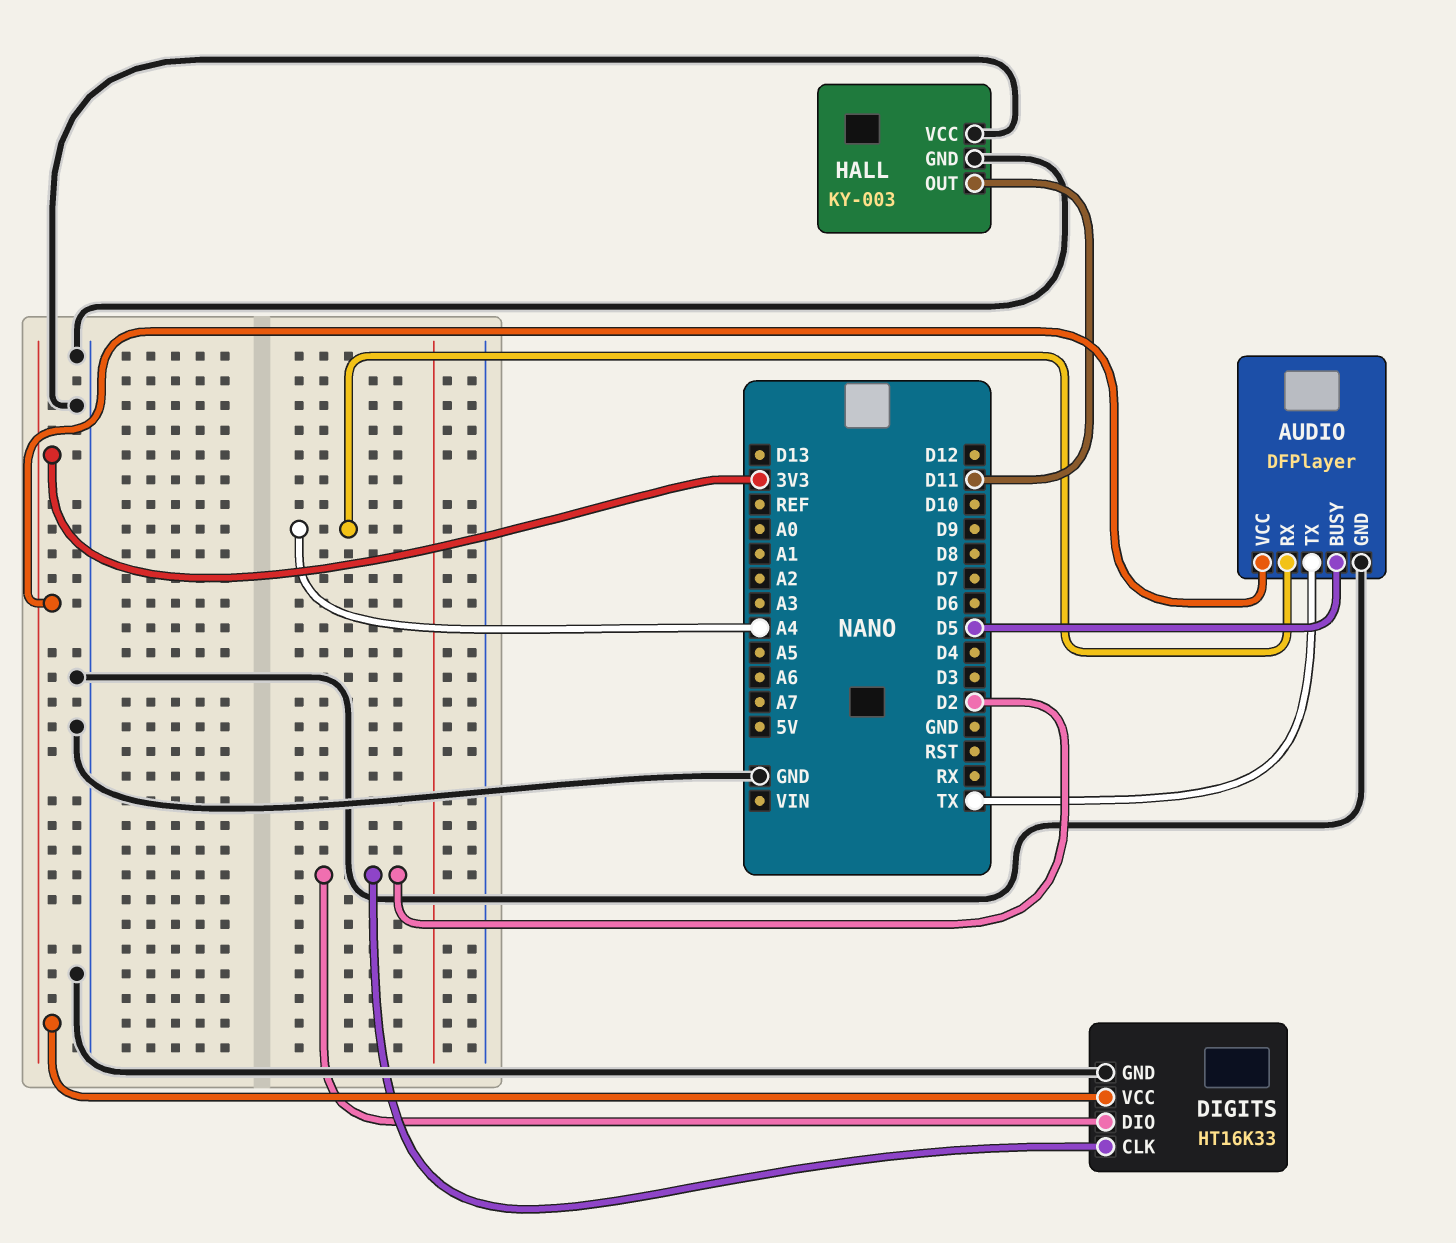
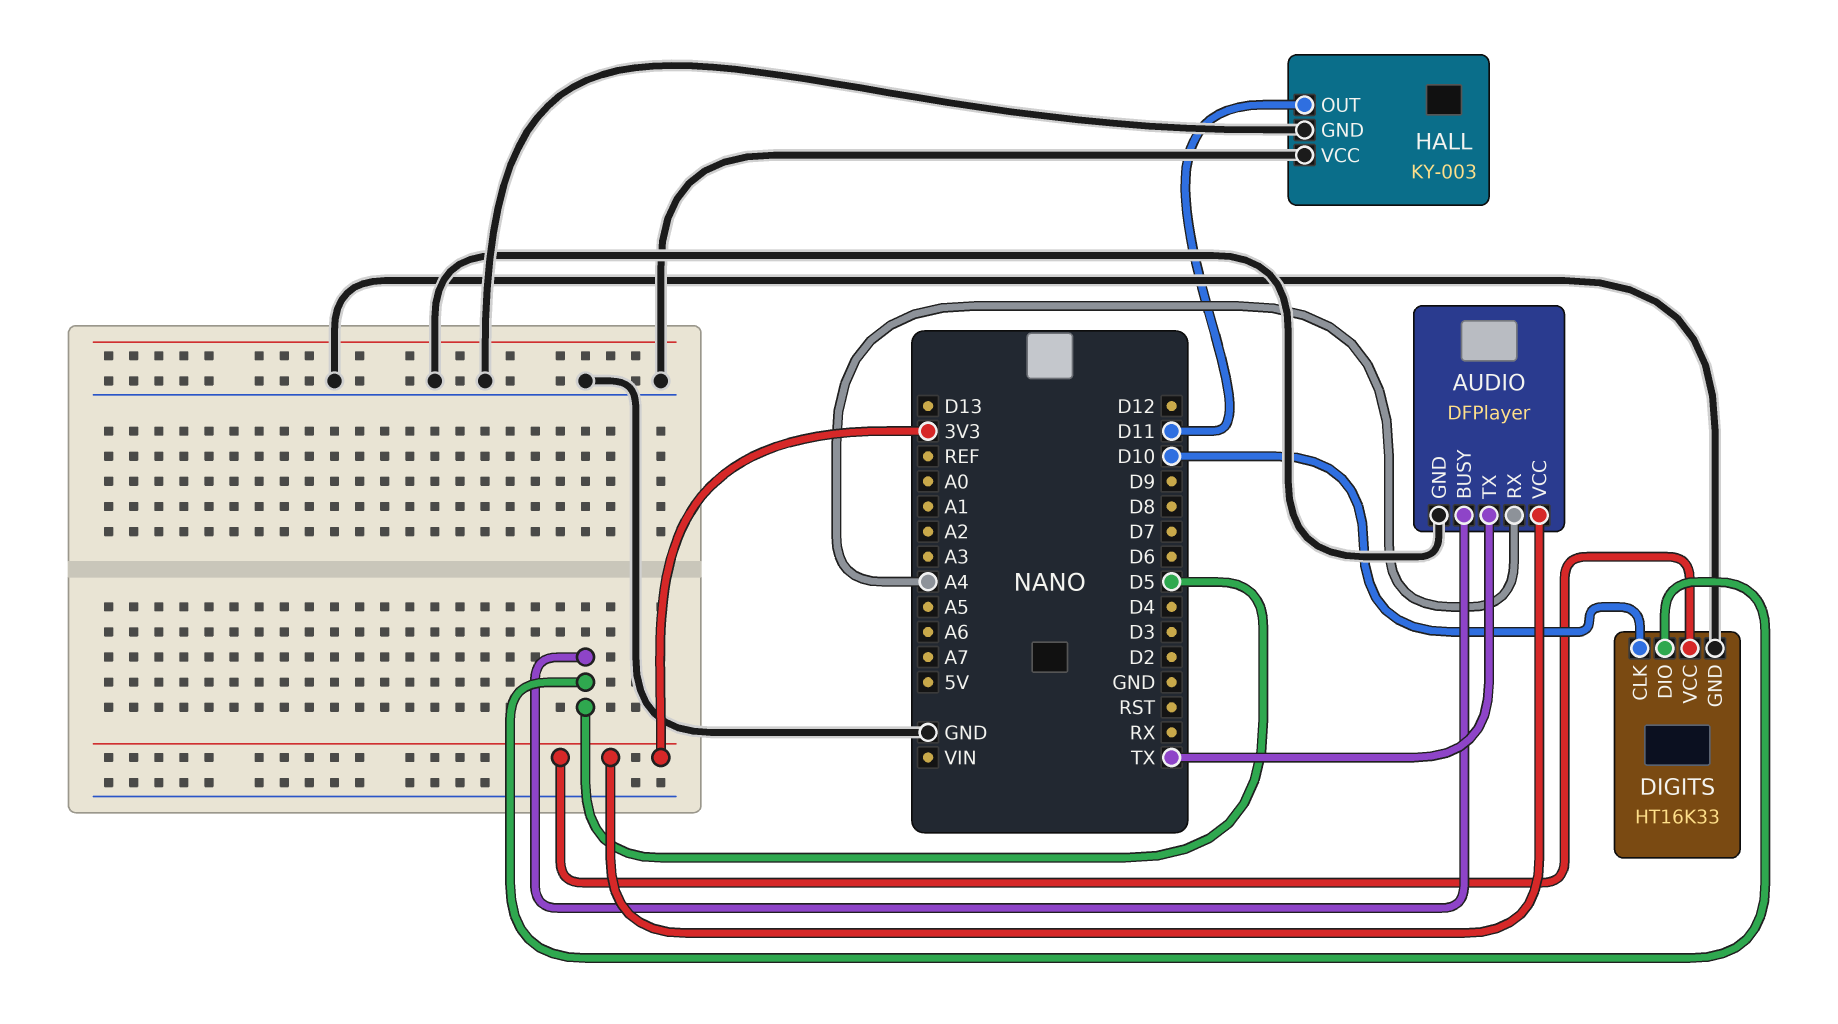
DIGITS pin CLK: D2 -> D10
DIGITS pin DIO: D2 -> D5

